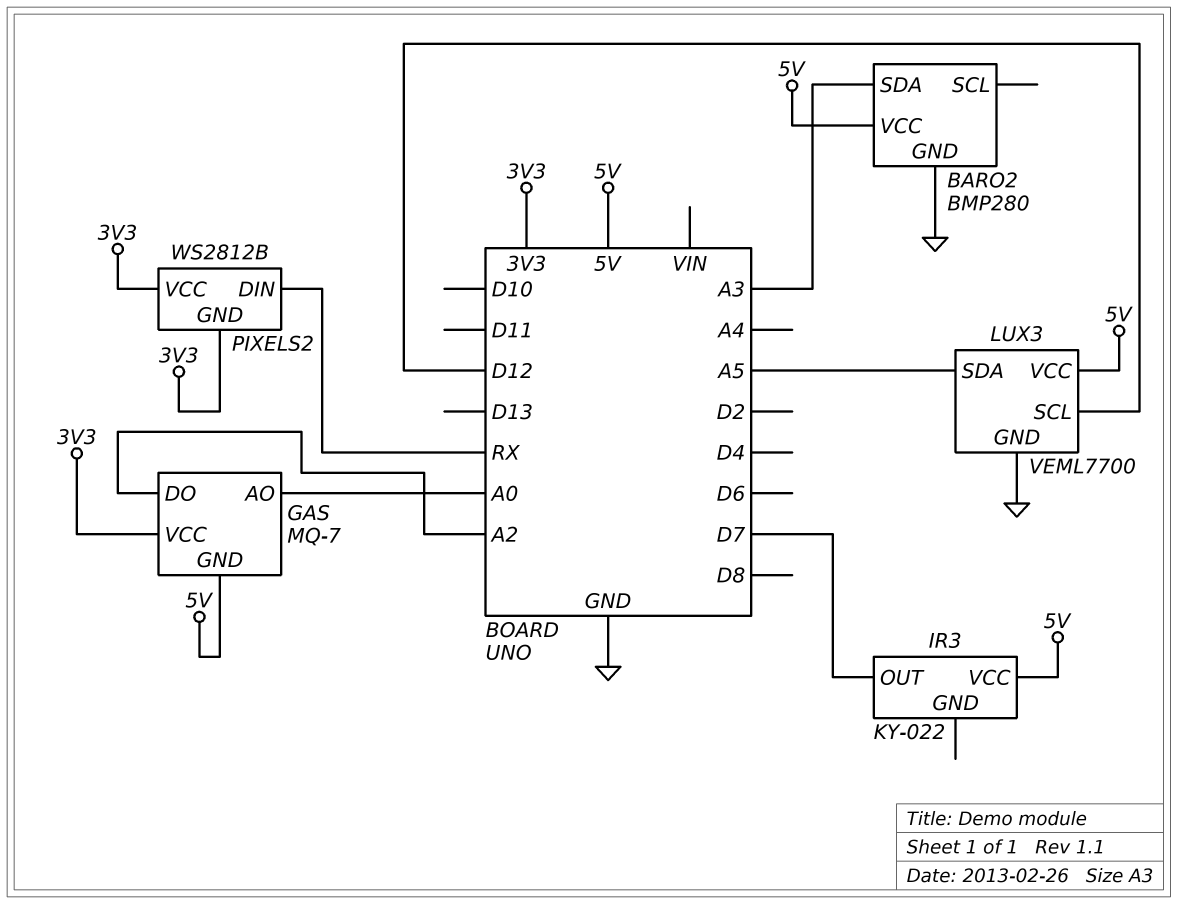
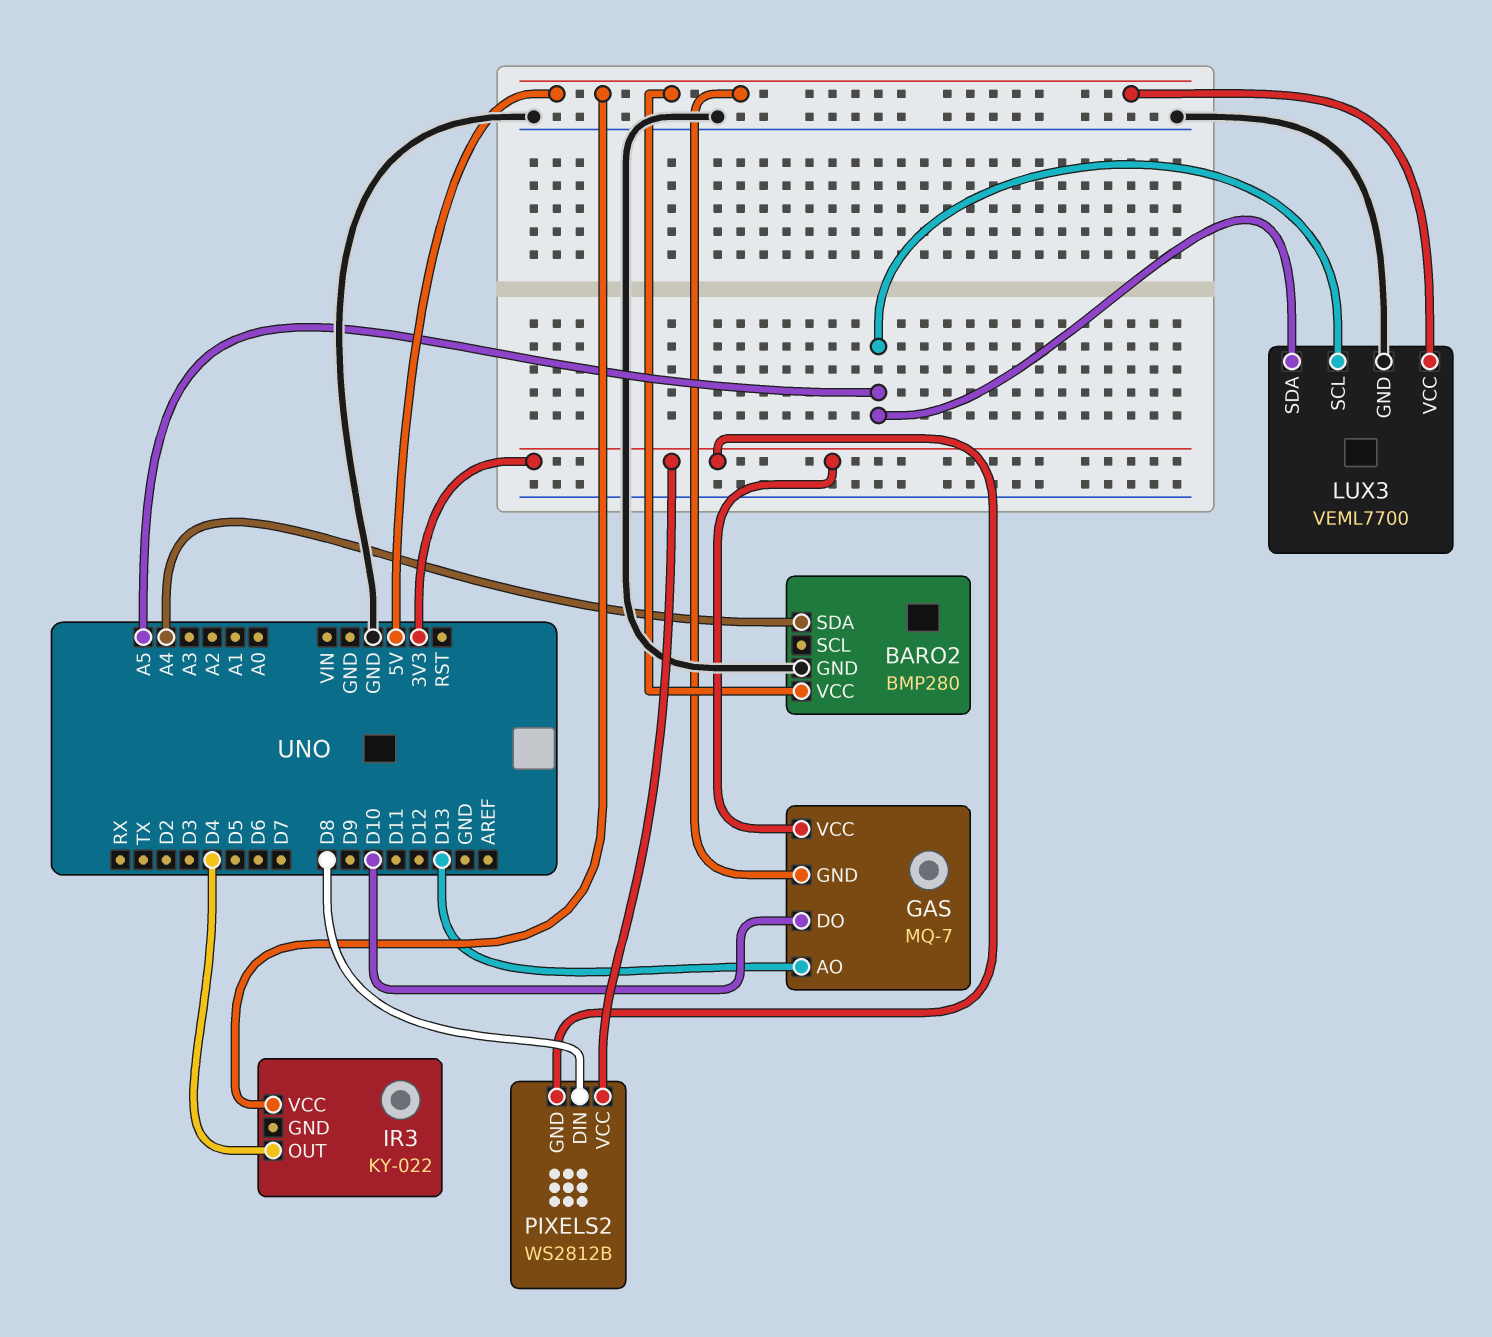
BARO2 pin SDA: A3 -> A4
GAS pin AO: A0 -> D13
GAS pin DO: A2 -> D10
IR3 pin OUT: D7 -> D4
LUX3 pin SCL: D12 -> A5
PIXELS2 pin DIN: RX -> D8

